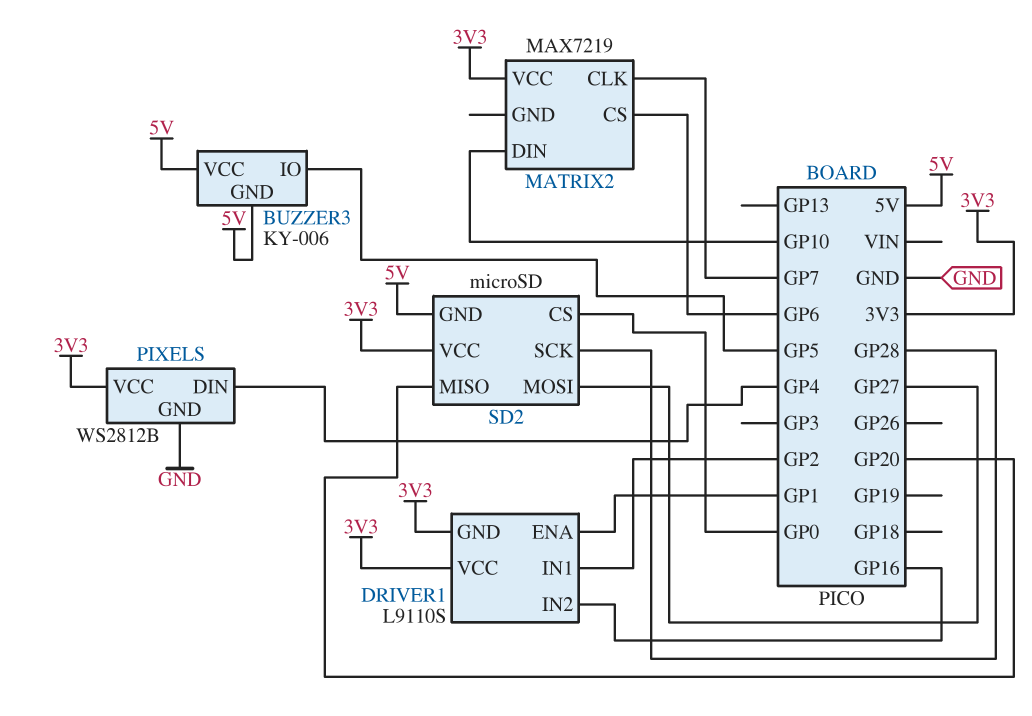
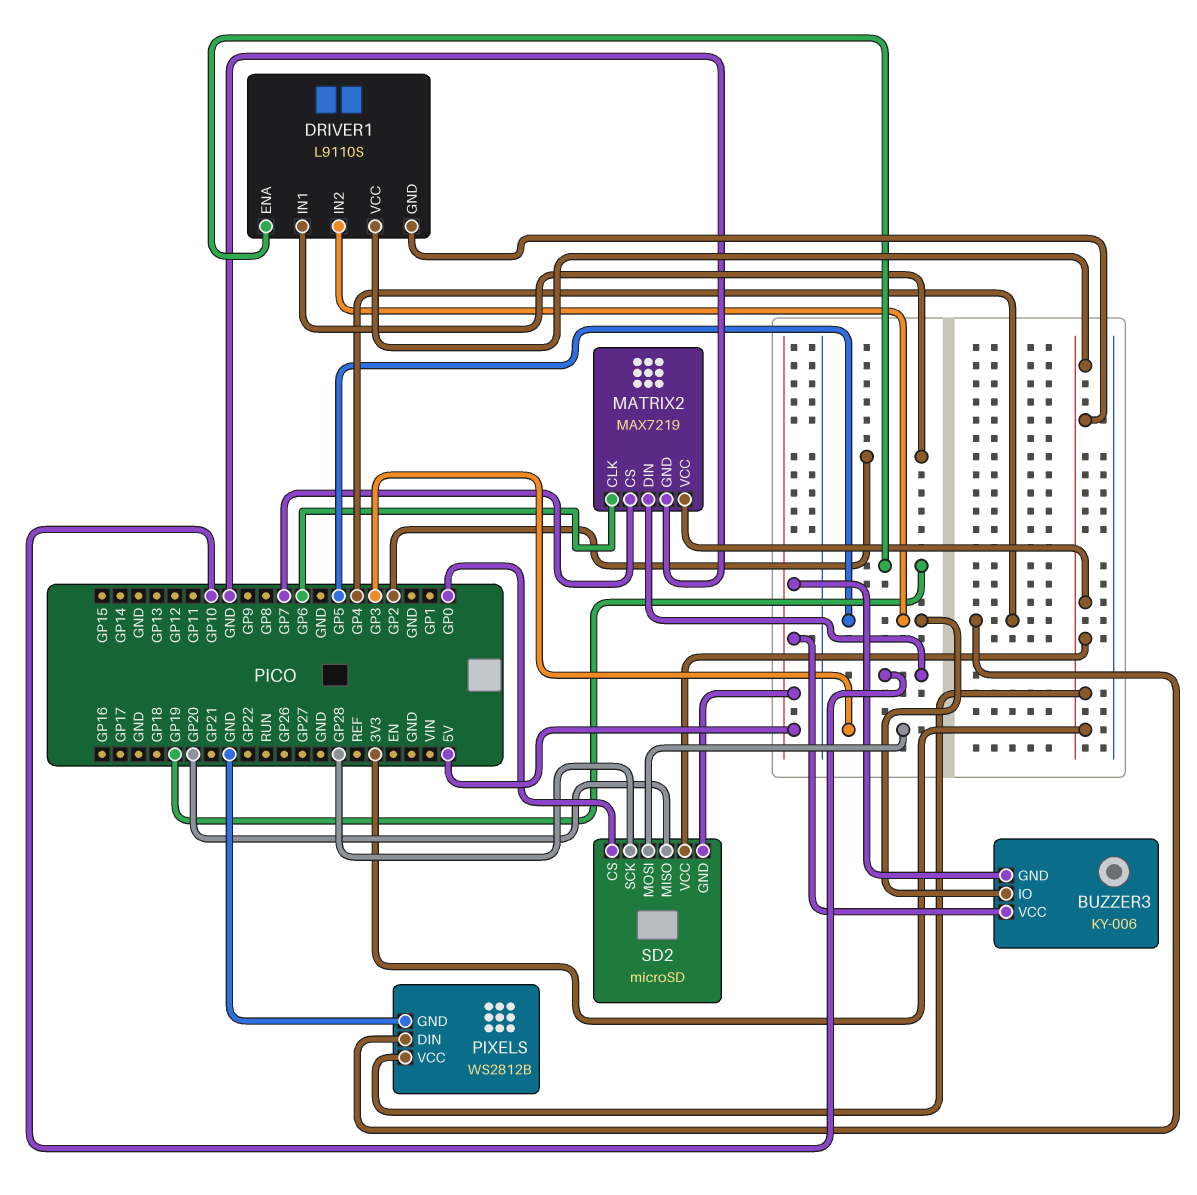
DRIVER1 pin ENA: GP1 -> GP19
DRIVER1 pin IN2: GP16 -> GP5
MATRIX2 pin CLK: GP7 -> GP6
MATRIX2 pin CS: GP6 -> GP7
MATRIX2 pin GND: none -> GND
SD2 pin MOSI: GP27 -> GP3

